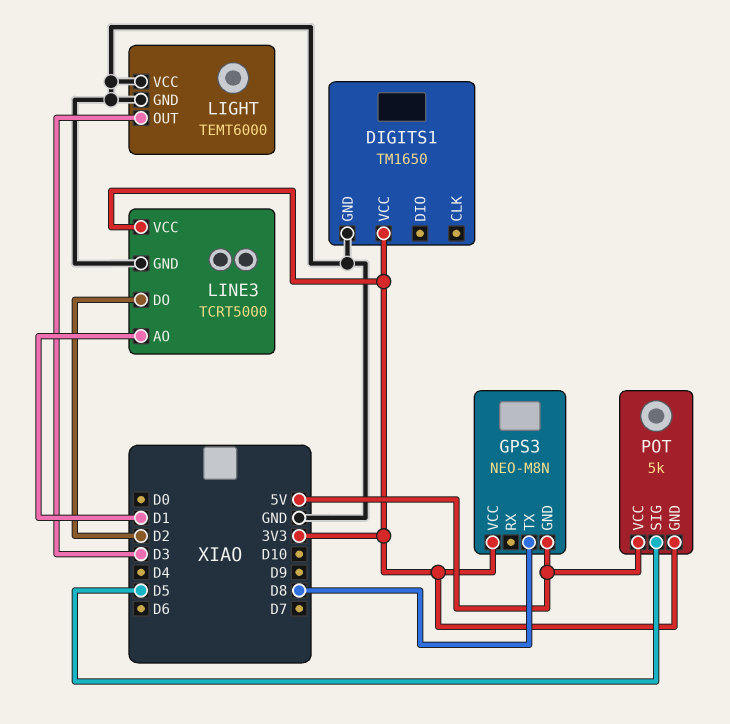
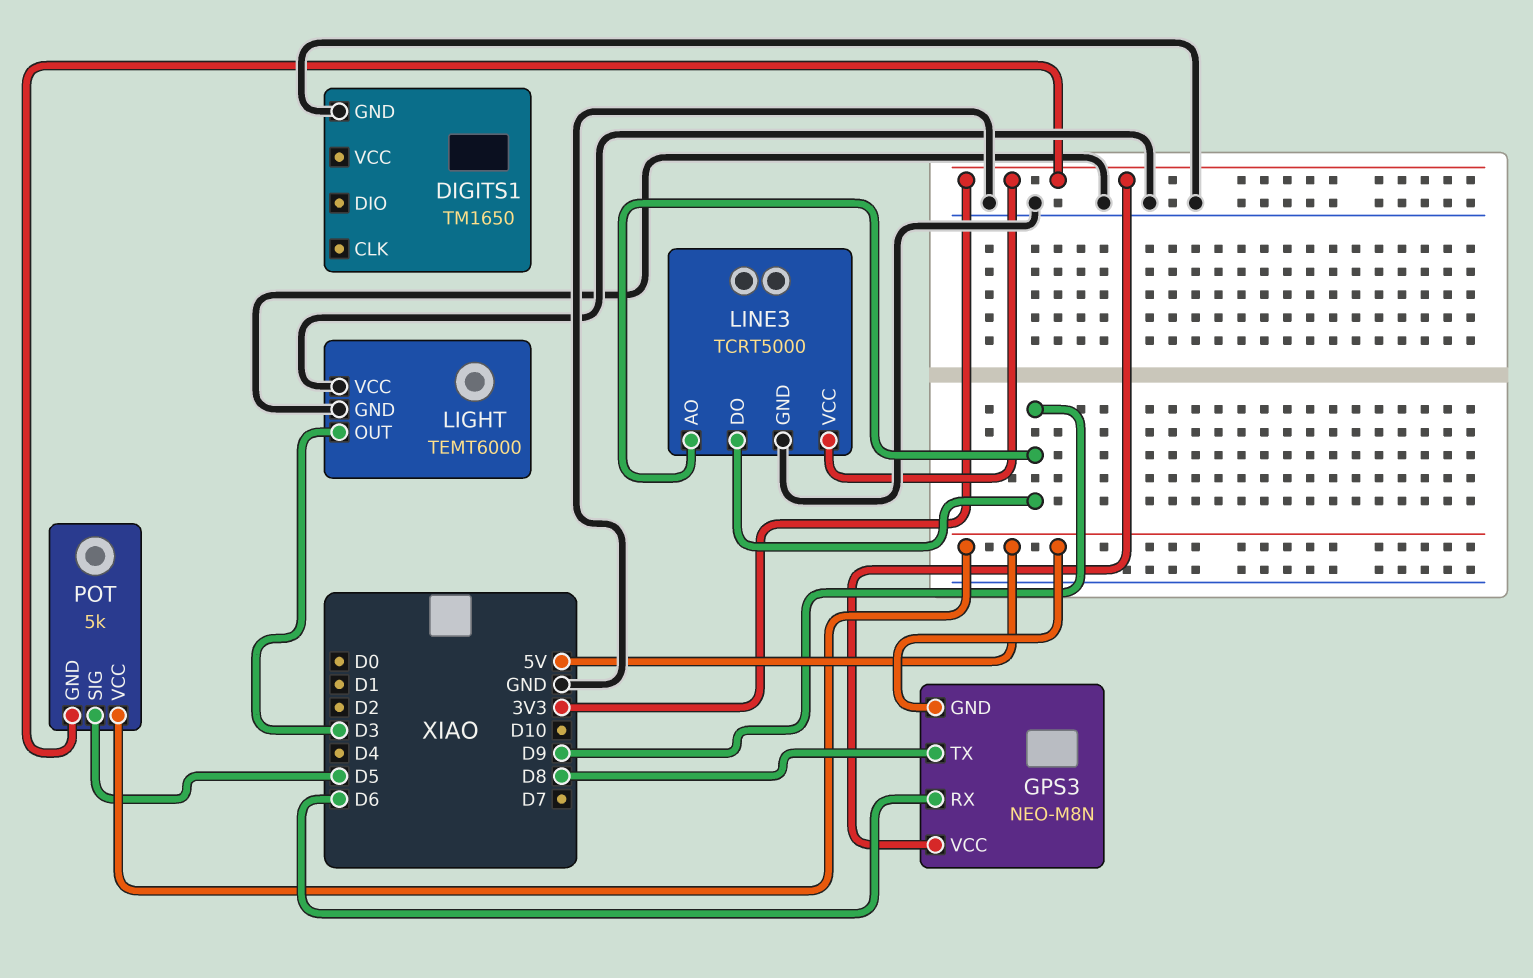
DIGITS1 pin VCC: 3V3 -> none
GPS3 pin RX: none -> D6
LINE3 pin AO: D1 -> D9
LINE3 pin DO: D2 -> D9

